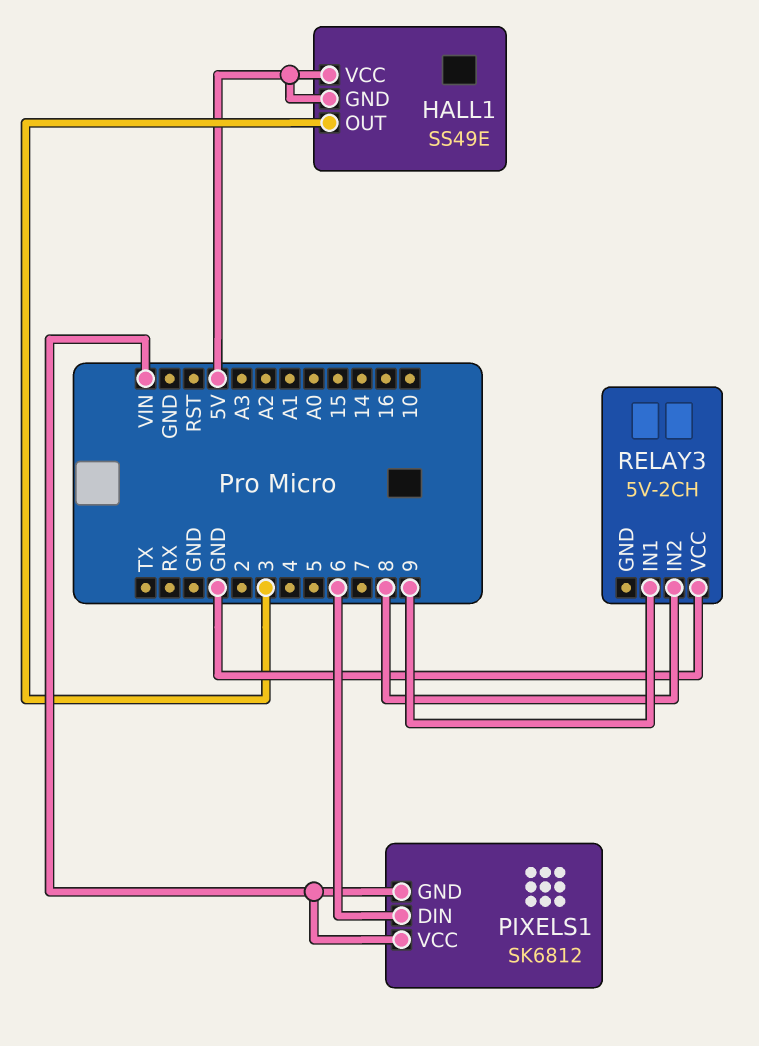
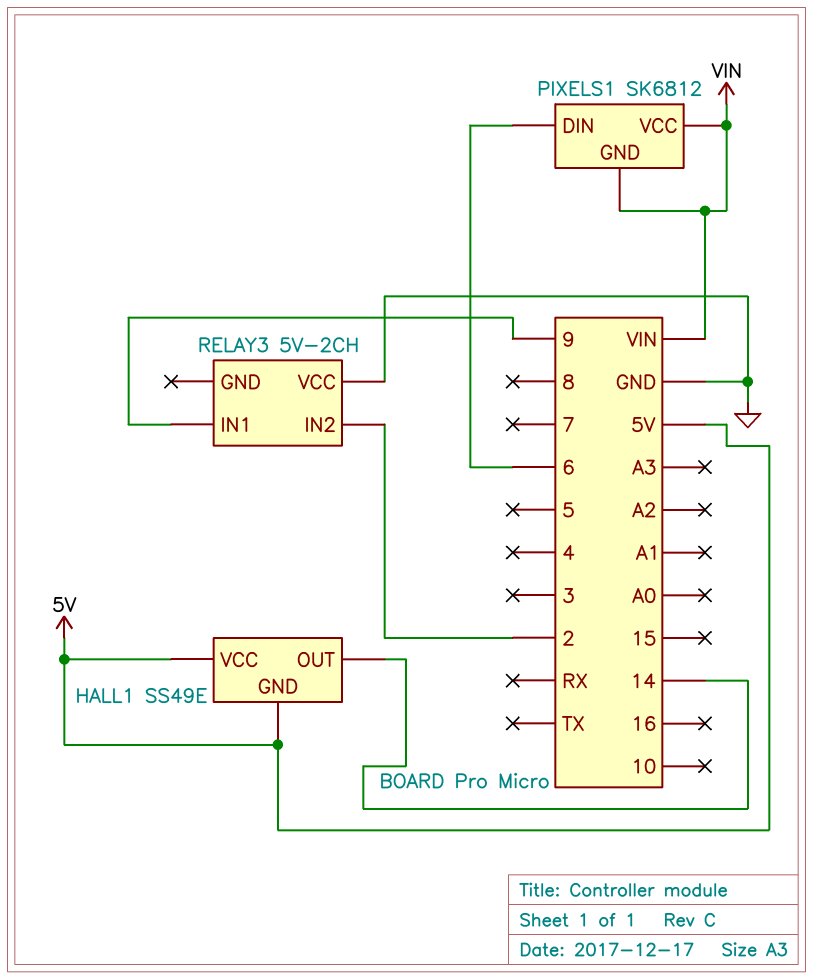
HALL1 pin OUT: 3 -> 14
RELAY3 pin IN2: 8 -> 2

